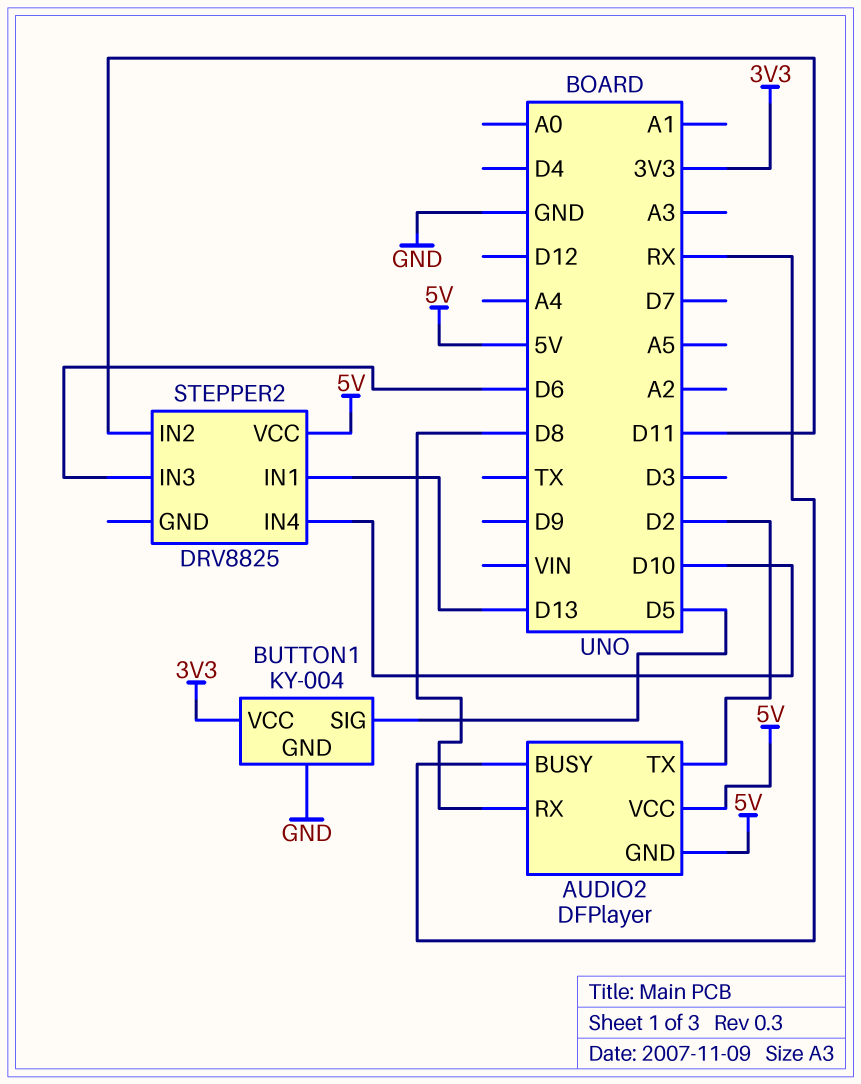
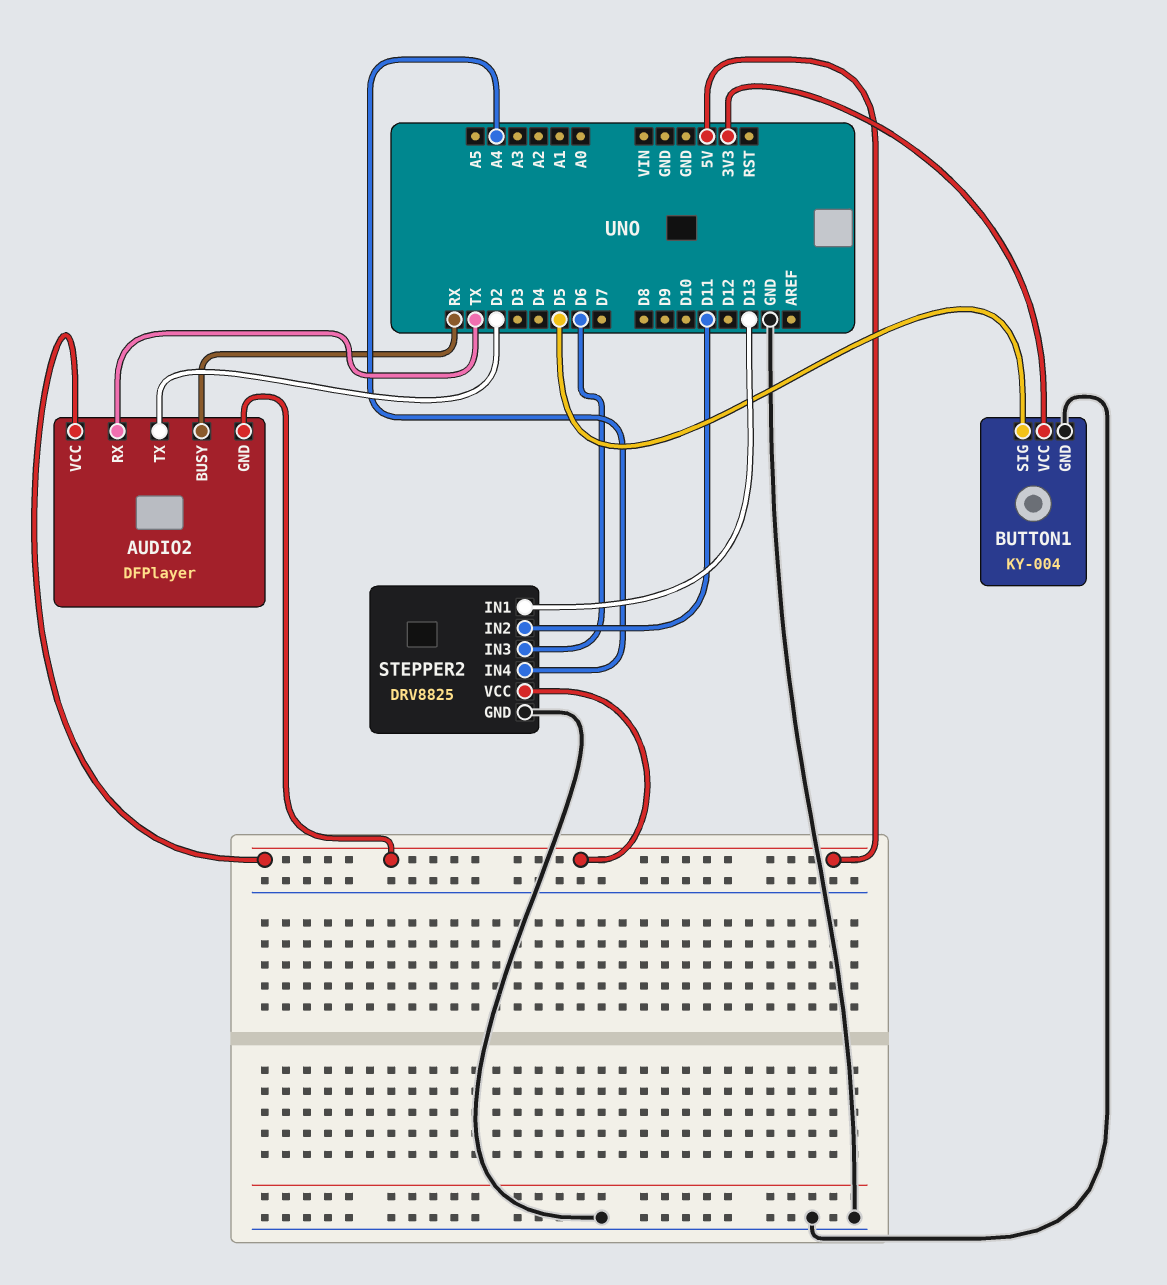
AUDIO2 pin RX: D8 -> TX
STEPPER2 pin GND: none -> GND
STEPPER2 pin IN4: D10 -> A4

